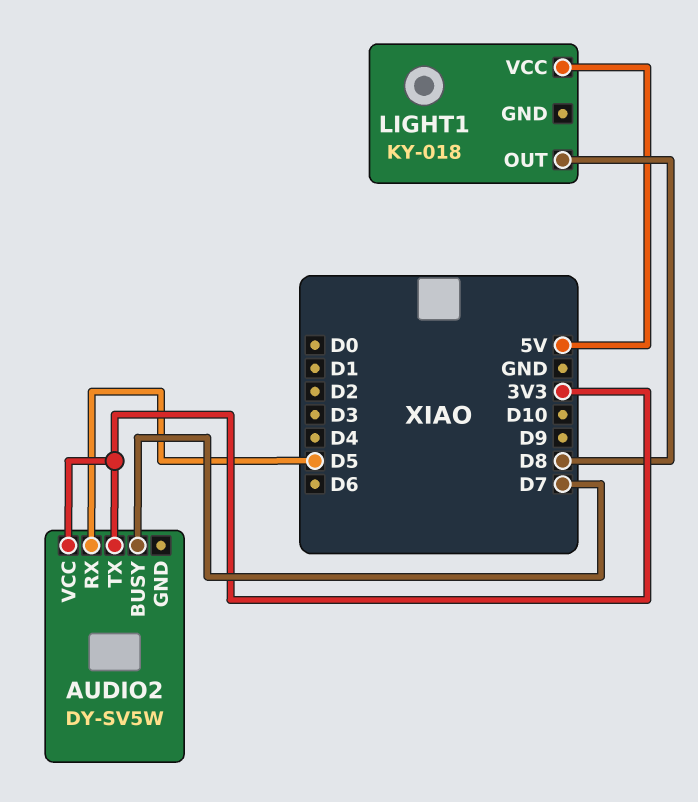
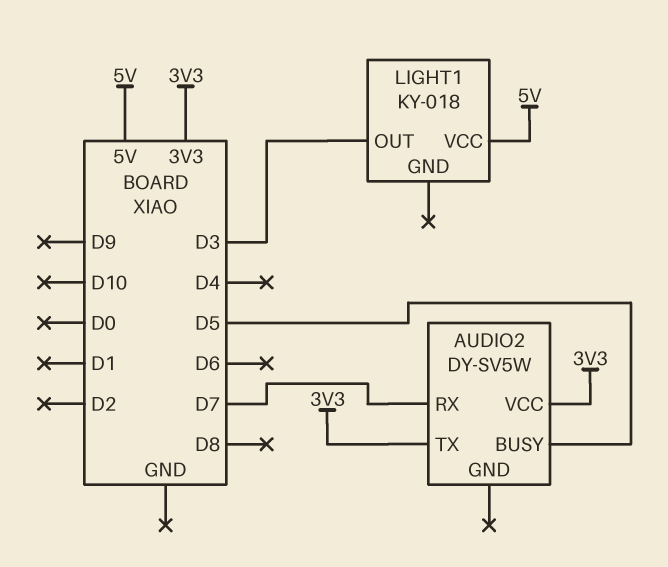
AUDIO2 pin BUSY: D7 -> D5
AUDIO2 pin RX: D5 -> D7
LIGHT1 pin OUT: D8 -> D3

